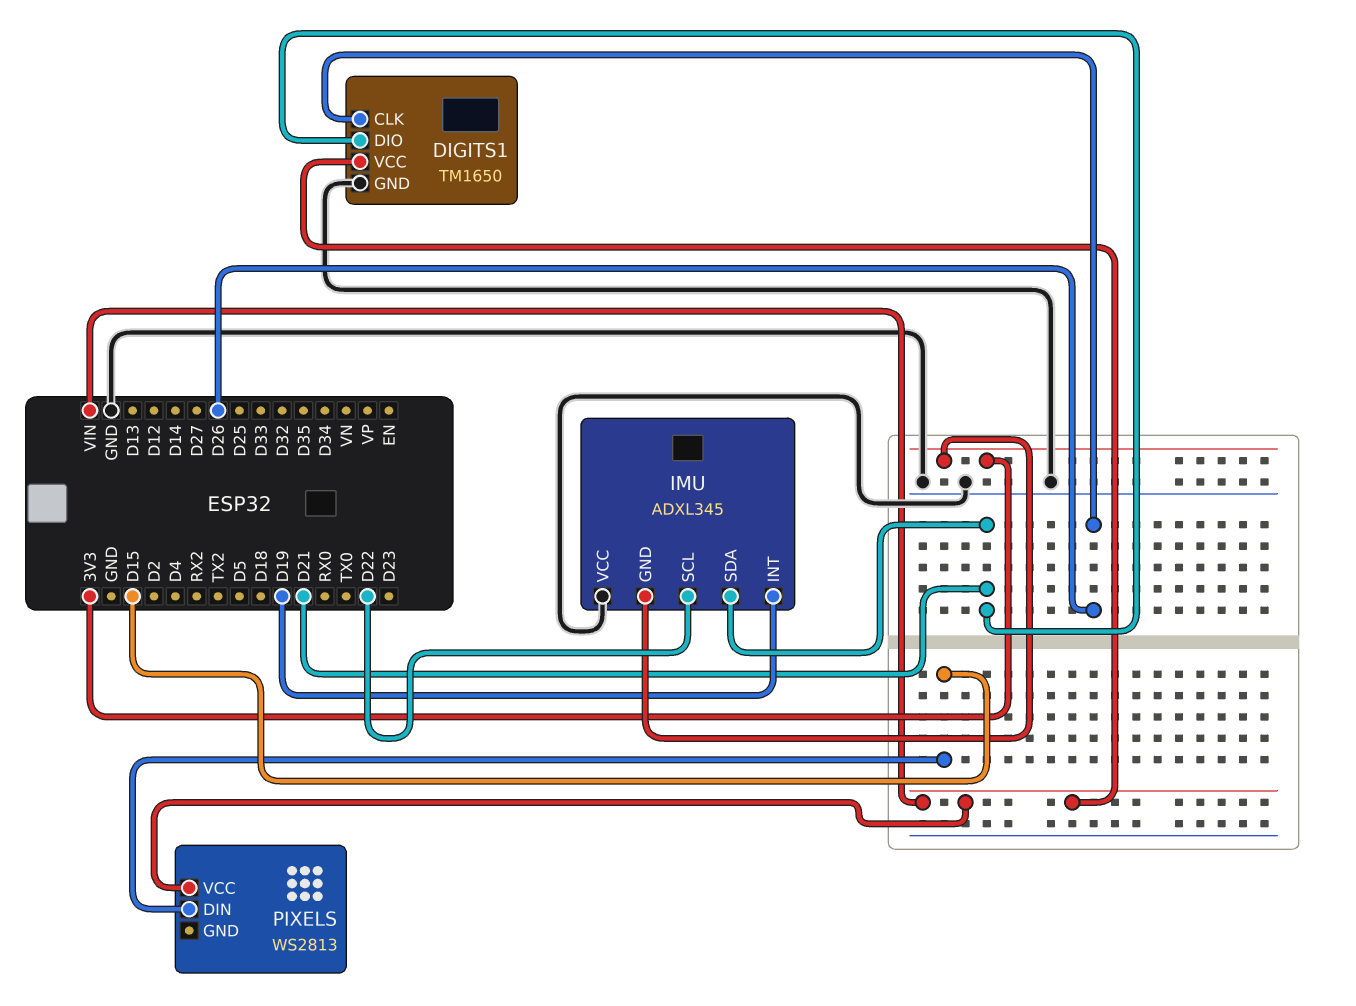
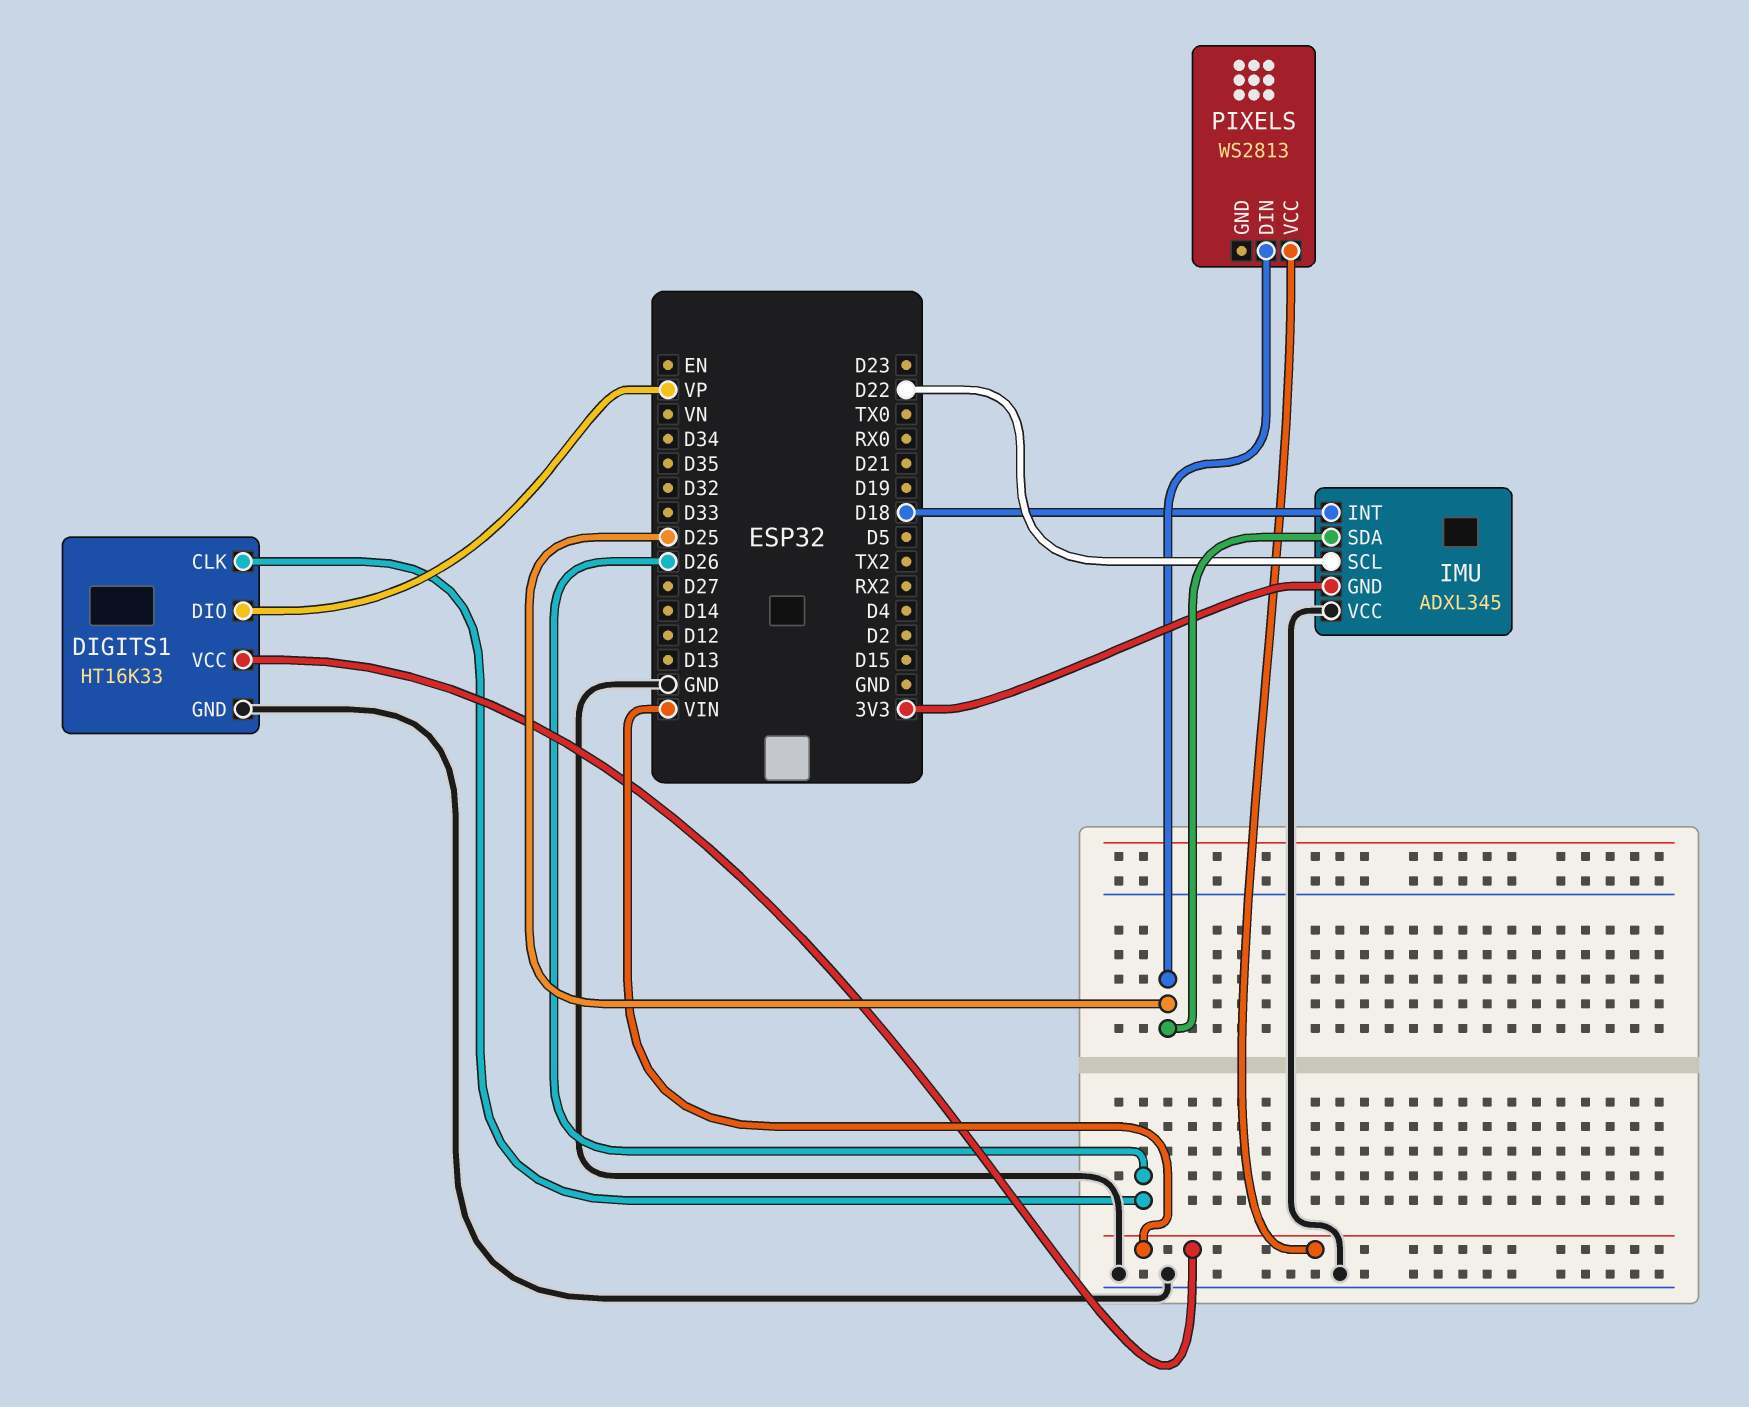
DIGITS1: TM1650 -> HT16K33
DIGITS1 pin DIO: D21 -> VP
IMU pin INT: D19 -> D18
IMU pin SDA: D21 -> D25
PIXELS pin DIN: D15 -> D25

